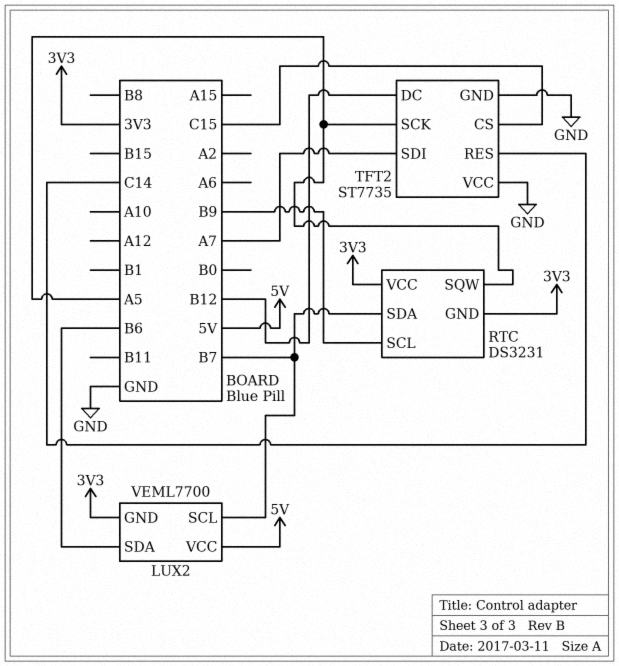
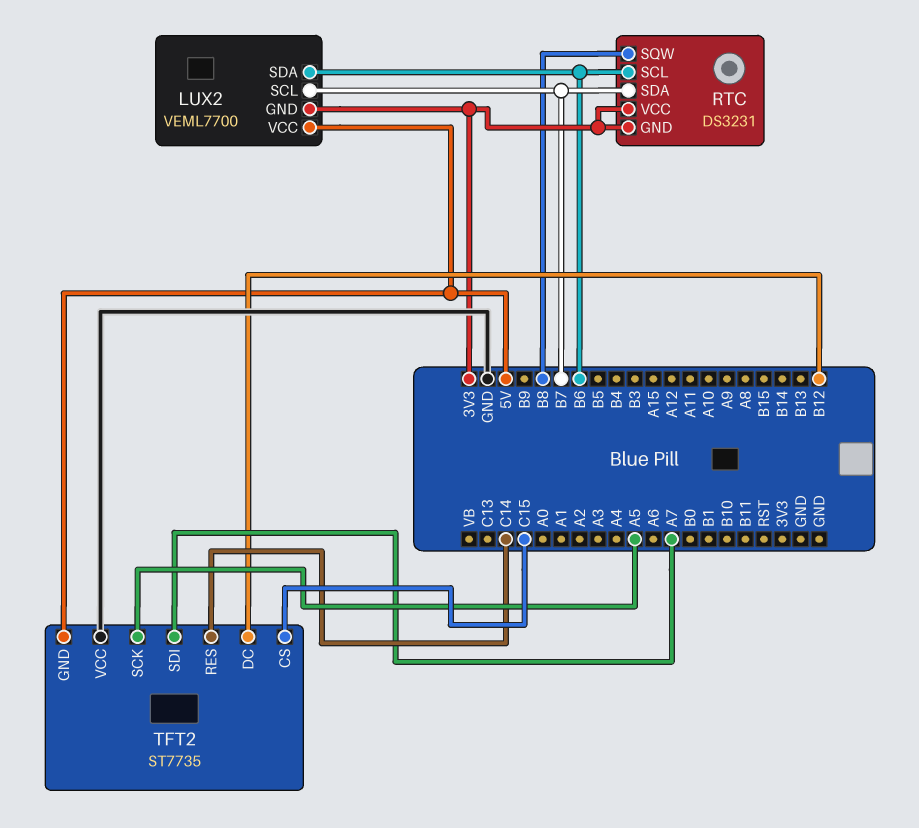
RTC pin SCL: B9 -> B6
RTC pin SQW: A5 -> B8
TFT2 pin GND: GND -> 5V

